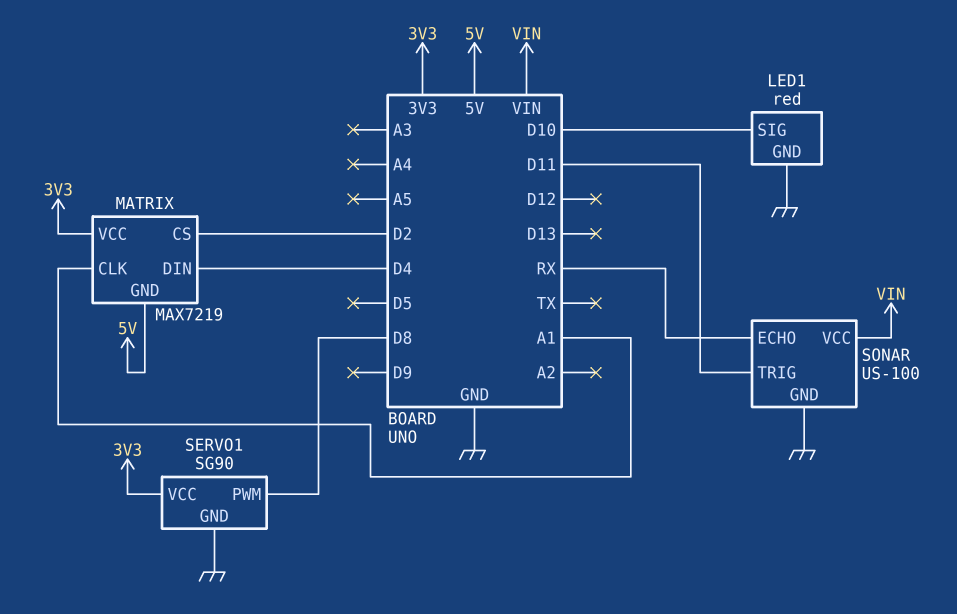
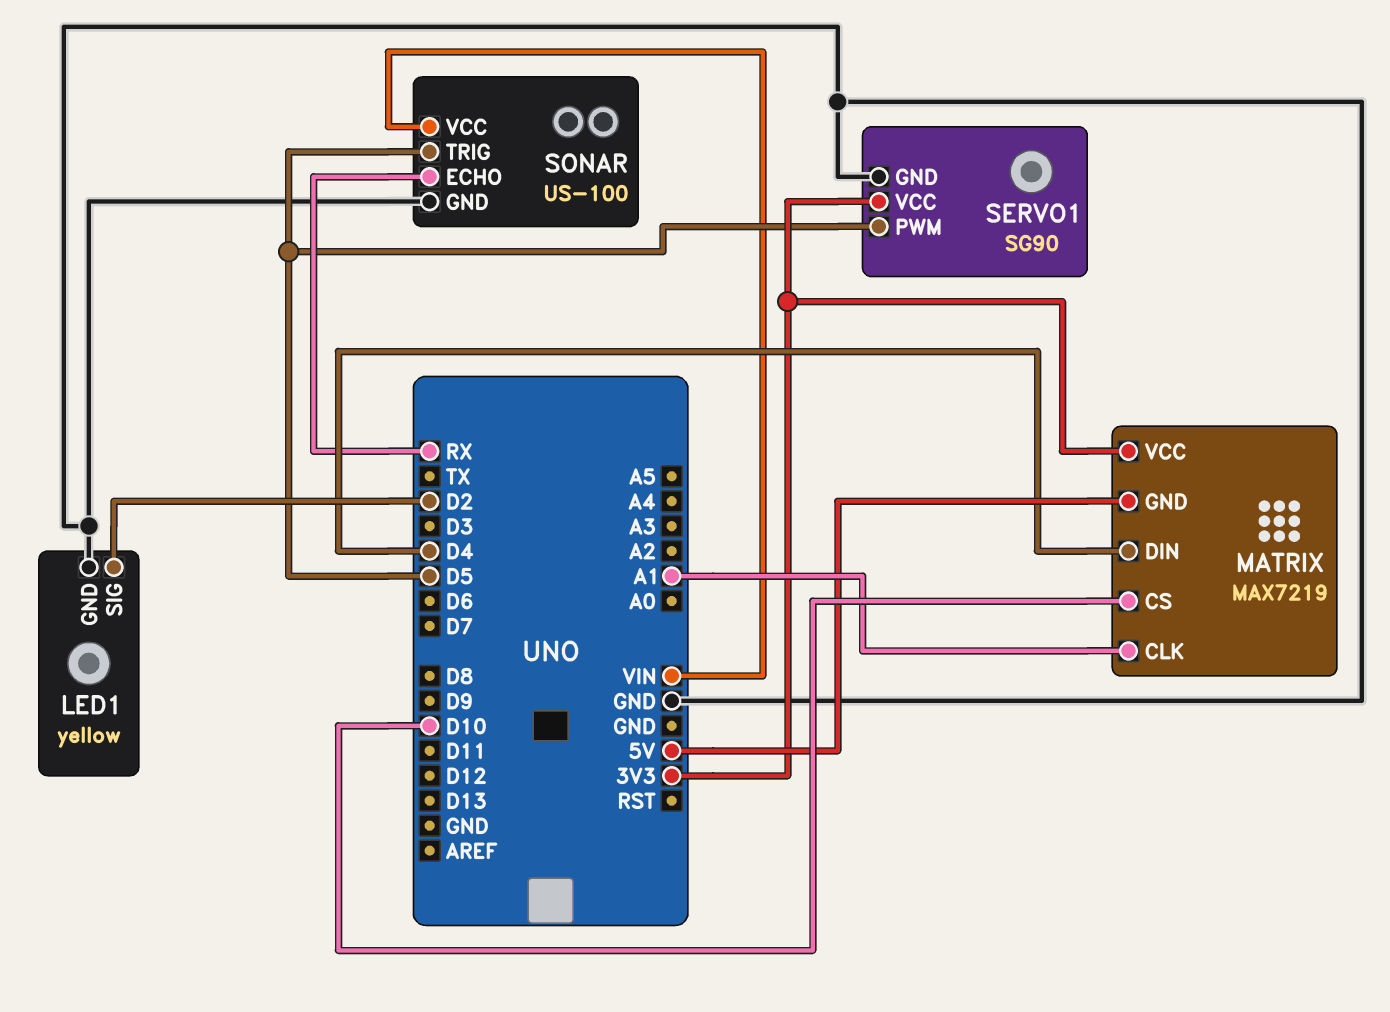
LED1: red -> yellow
LED1 pin SIG: D10 -> D2
MATRIX pin CS: D2 -> D10
SERVO1 pin PWM: D8 -> D5
SONAR pin TRIG: D11 -> D5

